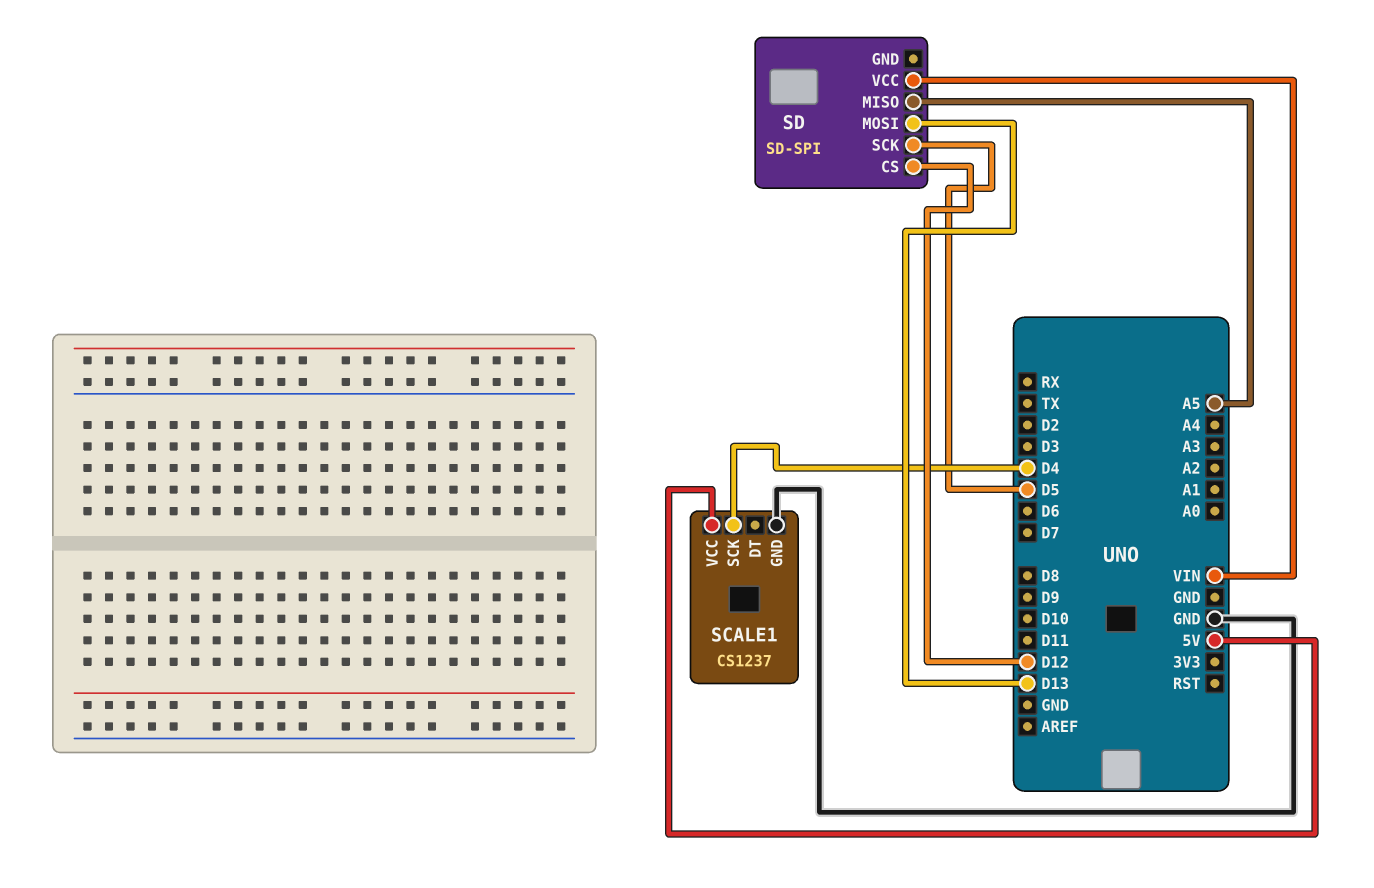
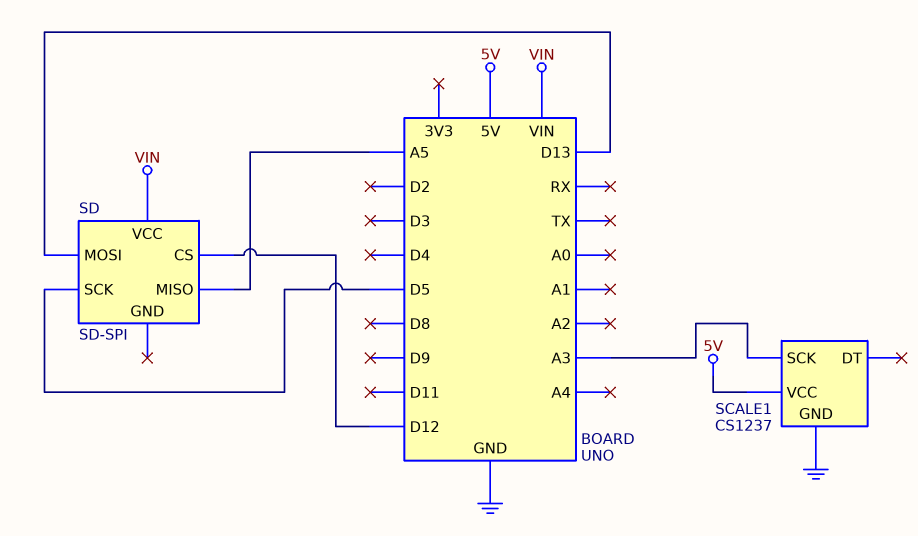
SCALE1 pin SCK: D4 -> A3

